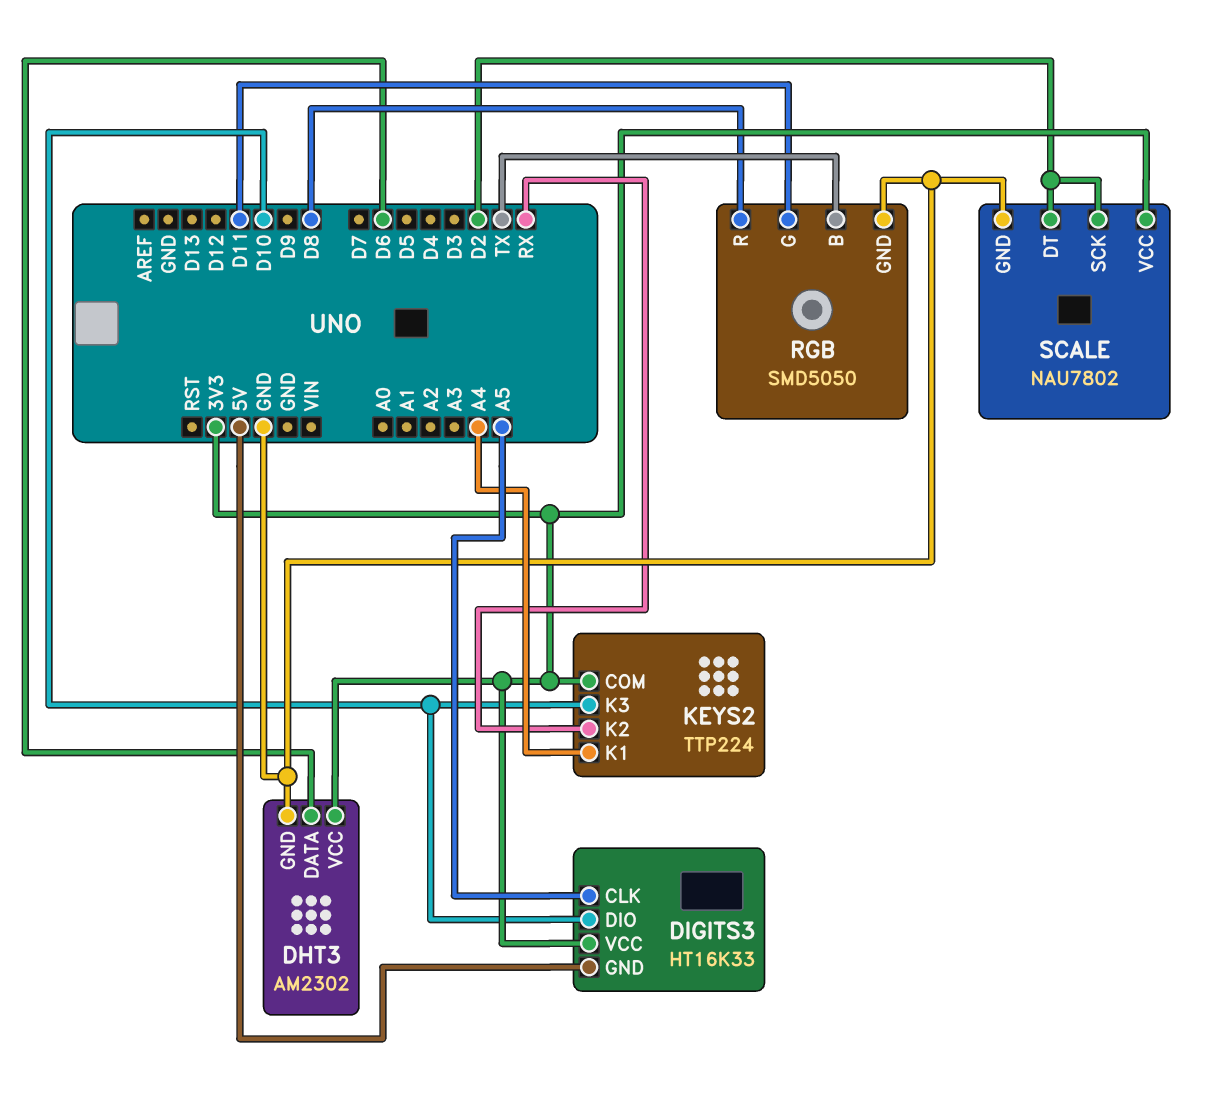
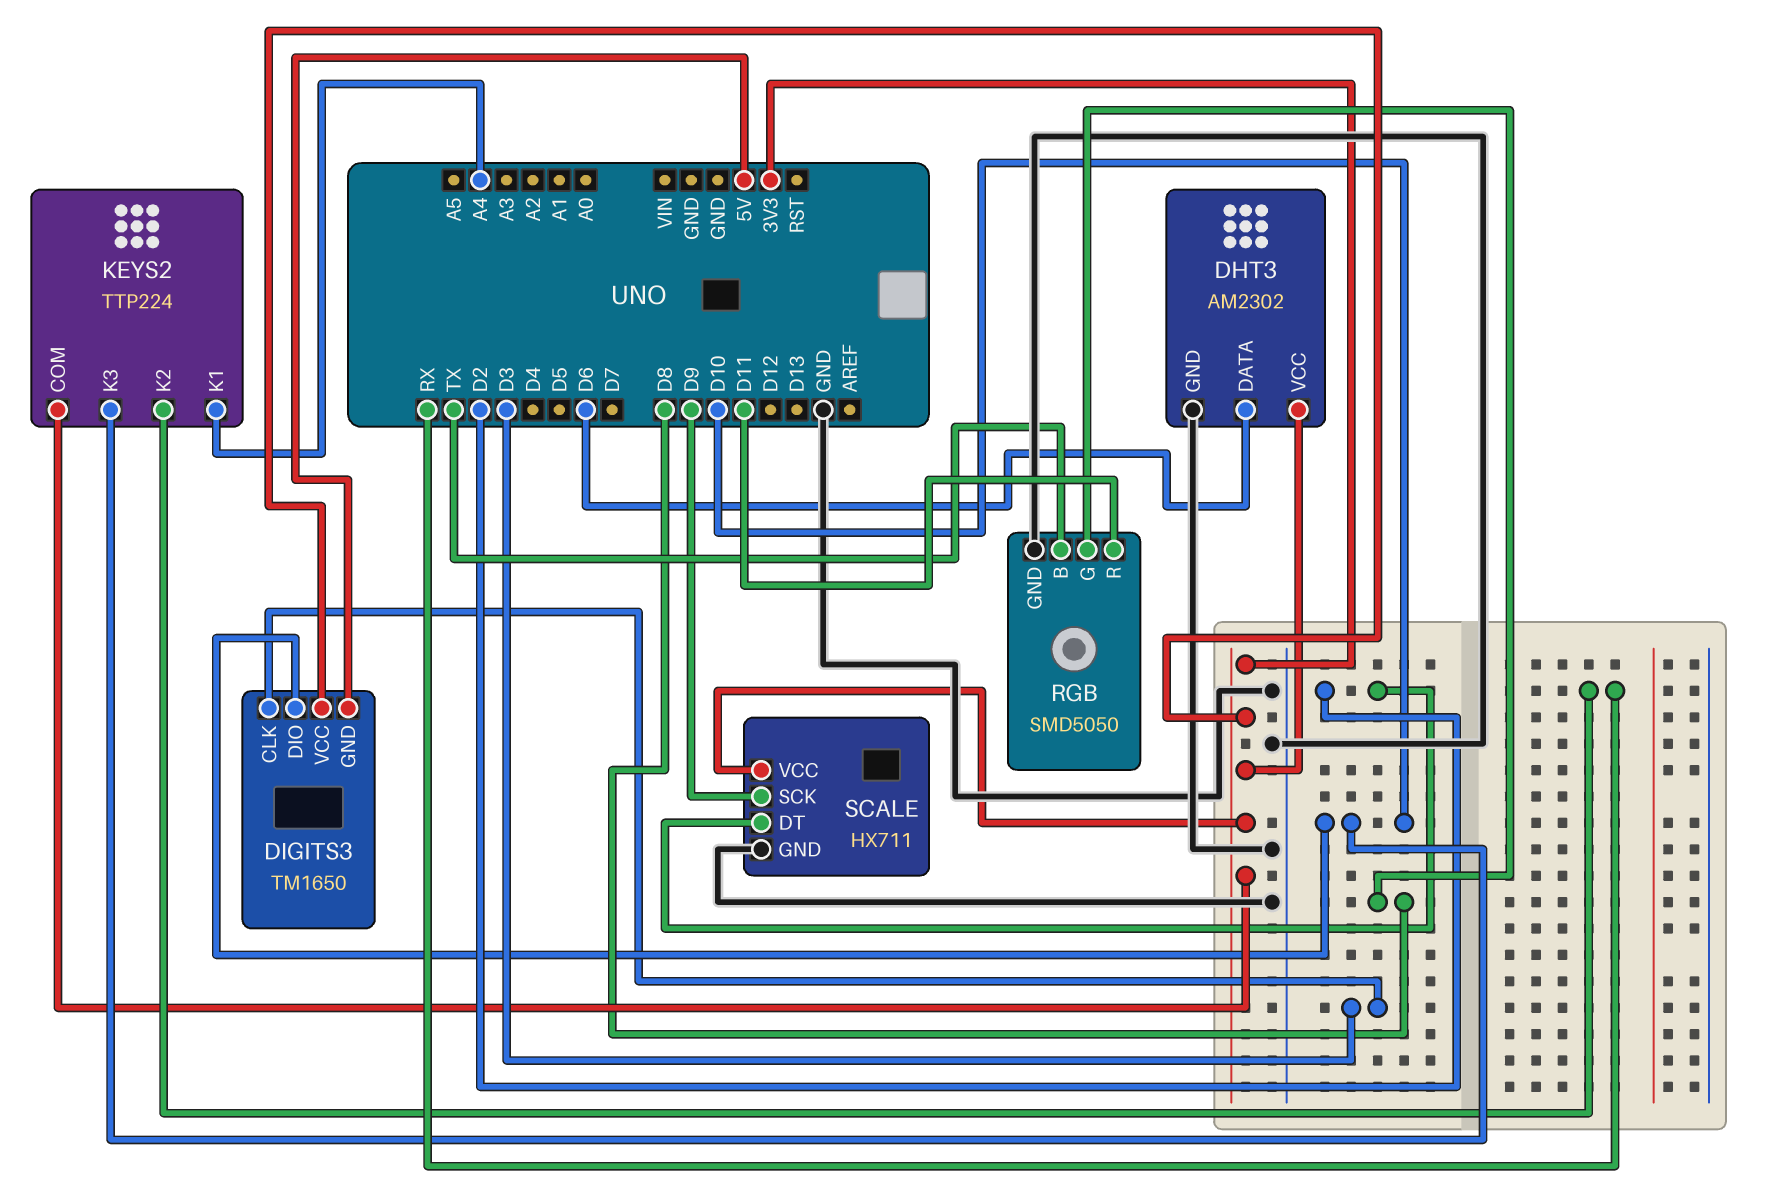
DIGITS3: HT16K33 -> TM1650
DIGITS3 pin CLK: A5 -> D3
RGB pin G: D11 -> D8
RGB pin R: D8 -> D11
SCALE: NAU7802 -> HX711
SCALE pin SCK: D2 -> D9

